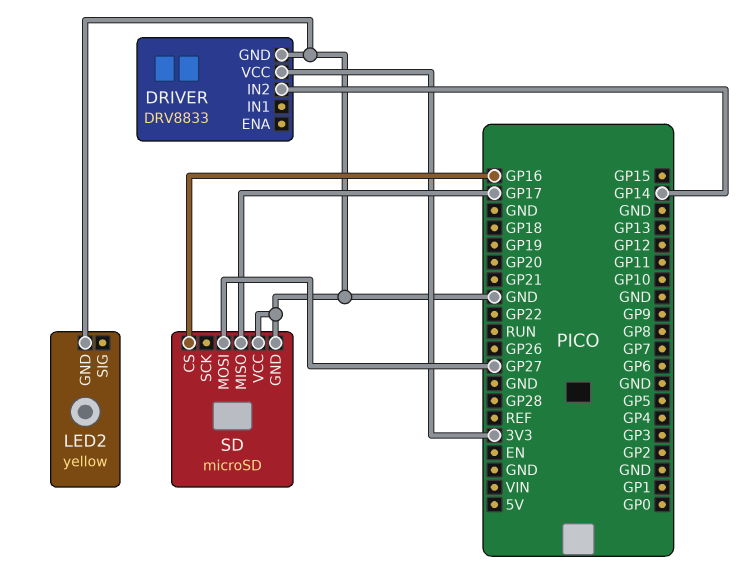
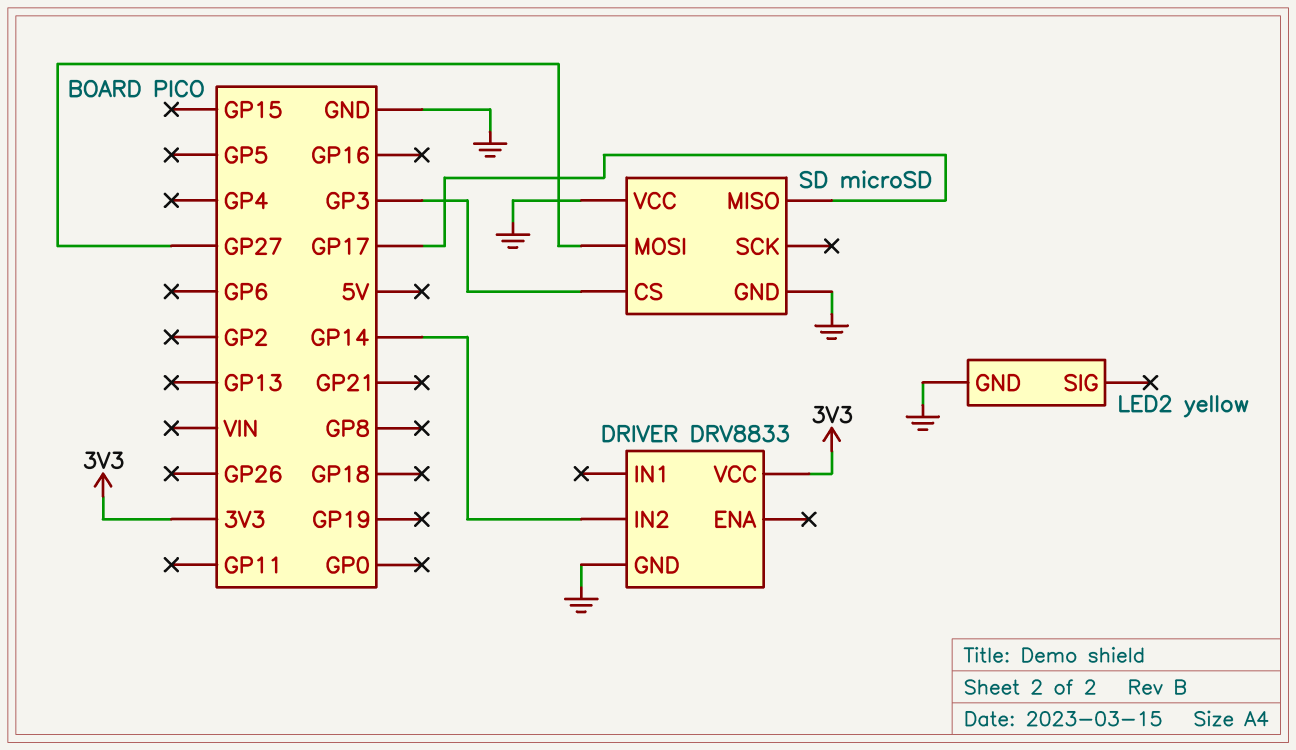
SD pin CS: GP16 -> GP3

